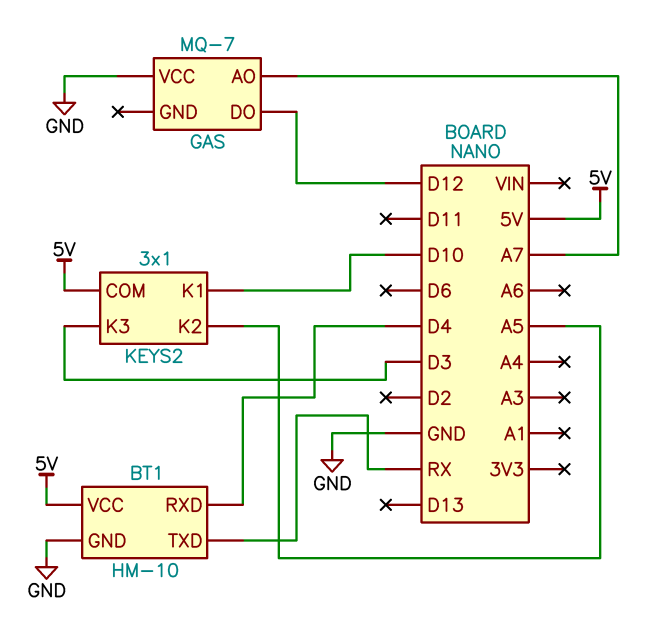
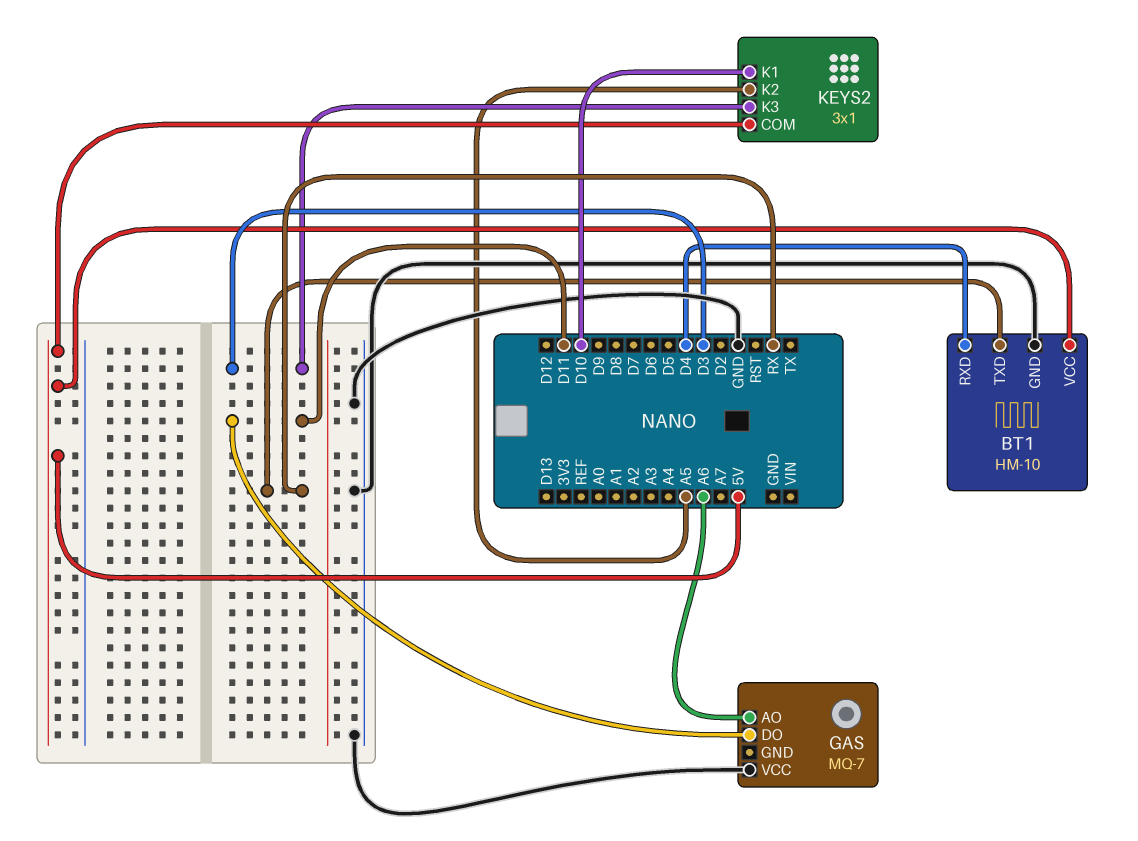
GAS pin AO: A7 -> A6
GAS pin DO: D12 -> D11

